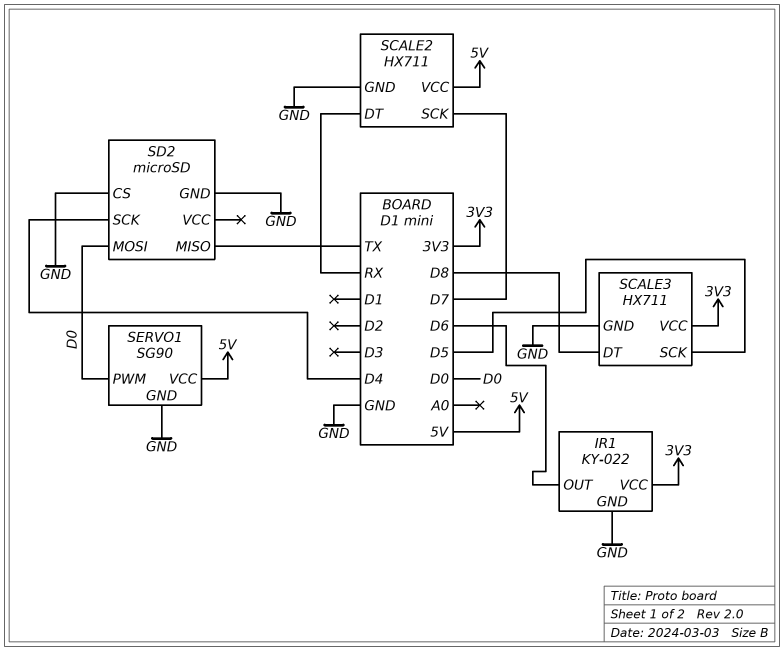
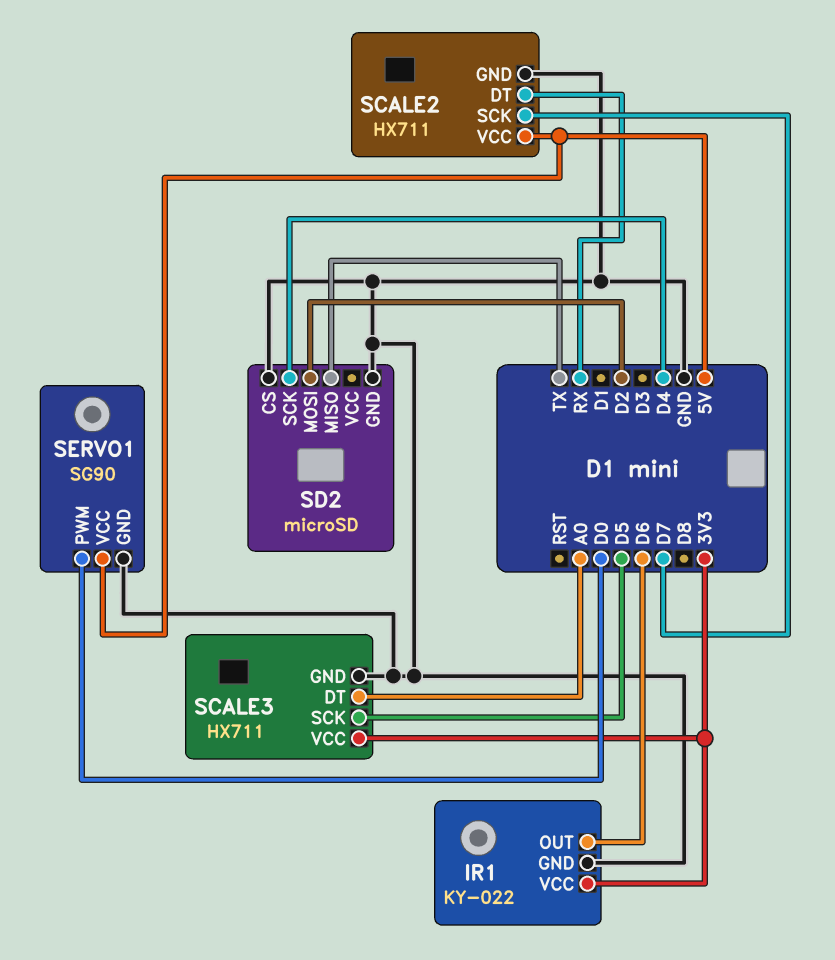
SCALE3 pin DT: D8 -> A0
SD2 pin MOSI: D0 -> D2

